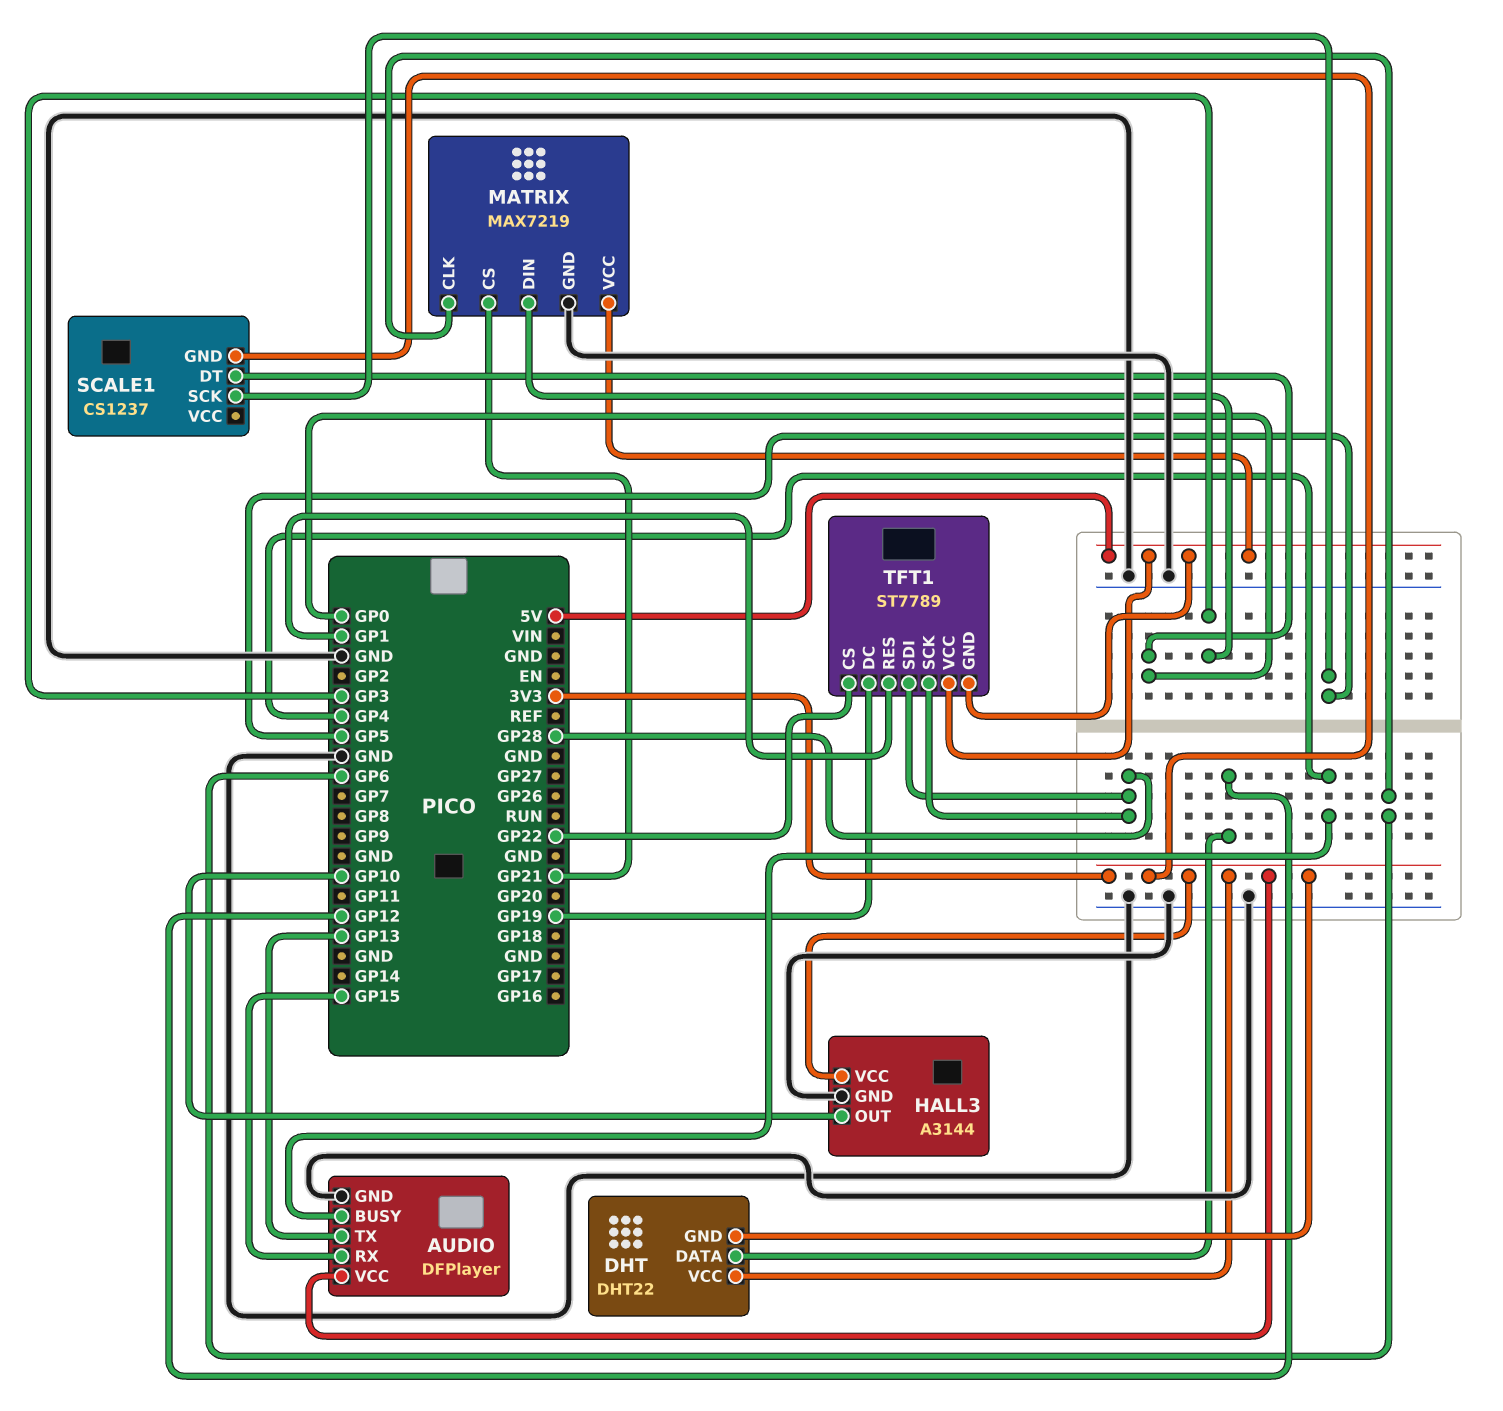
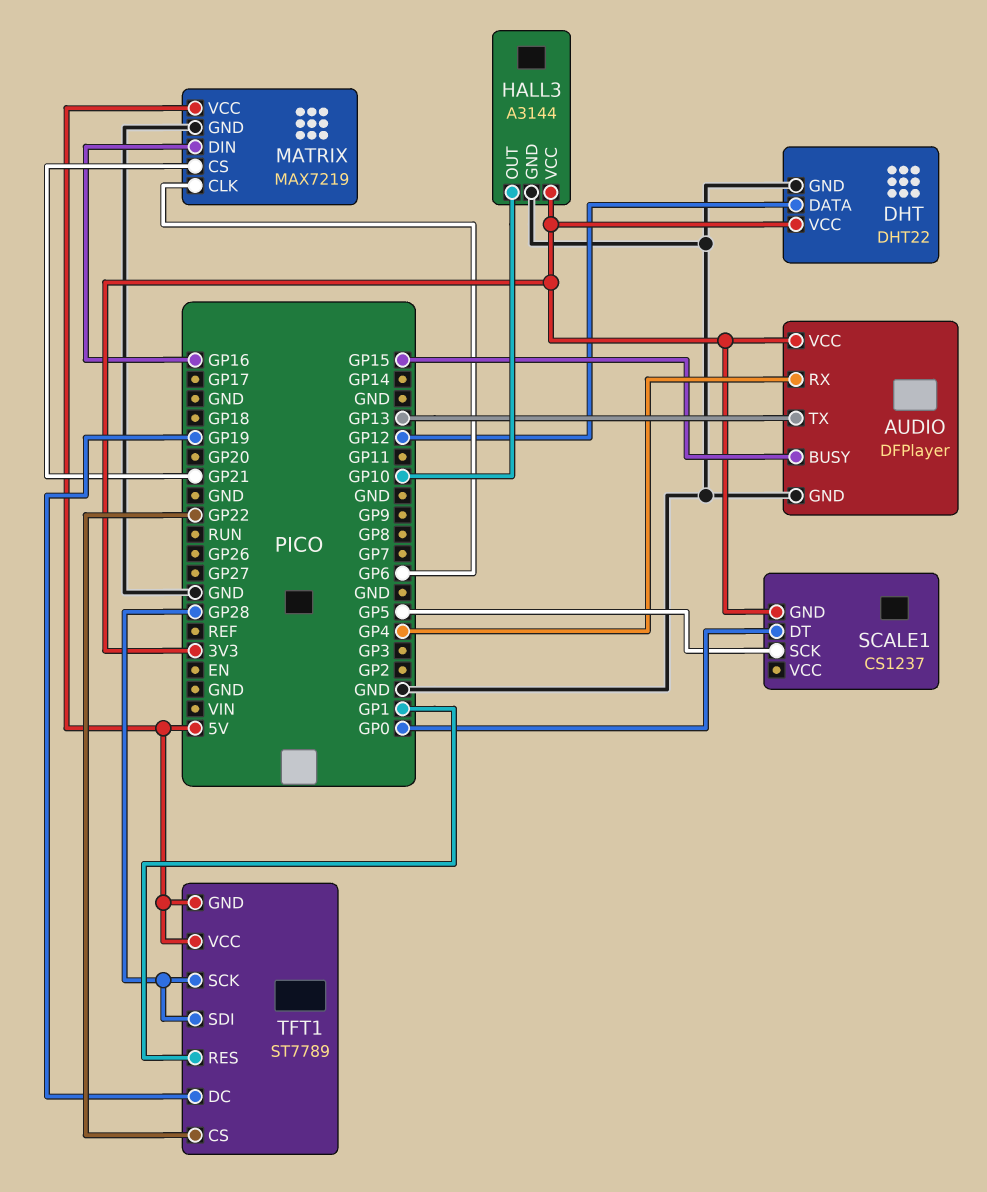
AUDIO pin BUSY: GP4 -> GP15
AUDIO pin RX: GP15 -> GP4
DHT pin GND: 3V3 -> GND
MATRIX pin DIN: GP3 -> GP16

